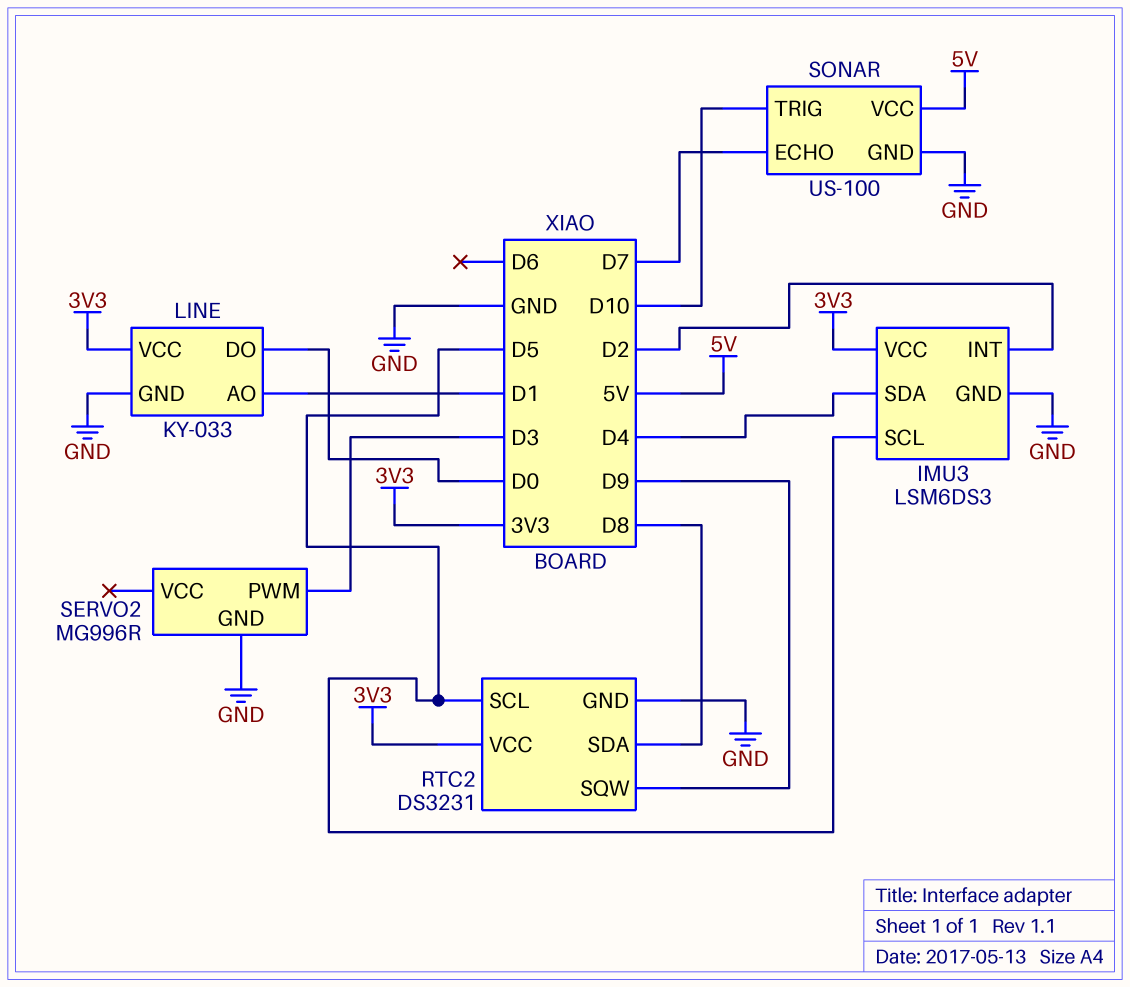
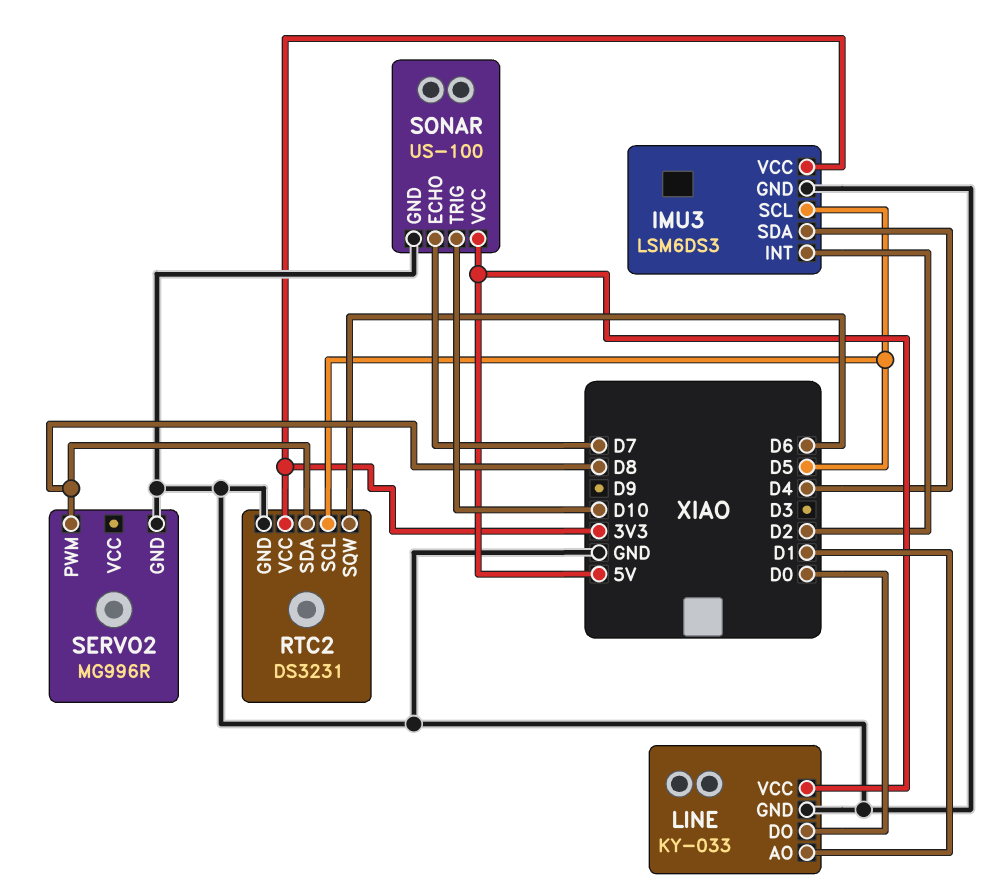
LINE pin VCC: 3V3 -> 5V
RTC2 pin SQW: D9 -> D6
SERVO2 pin PWM: D3 -> D8

